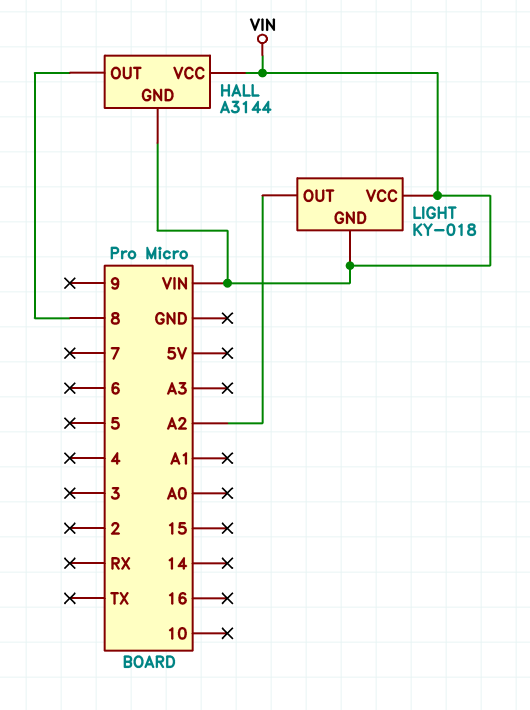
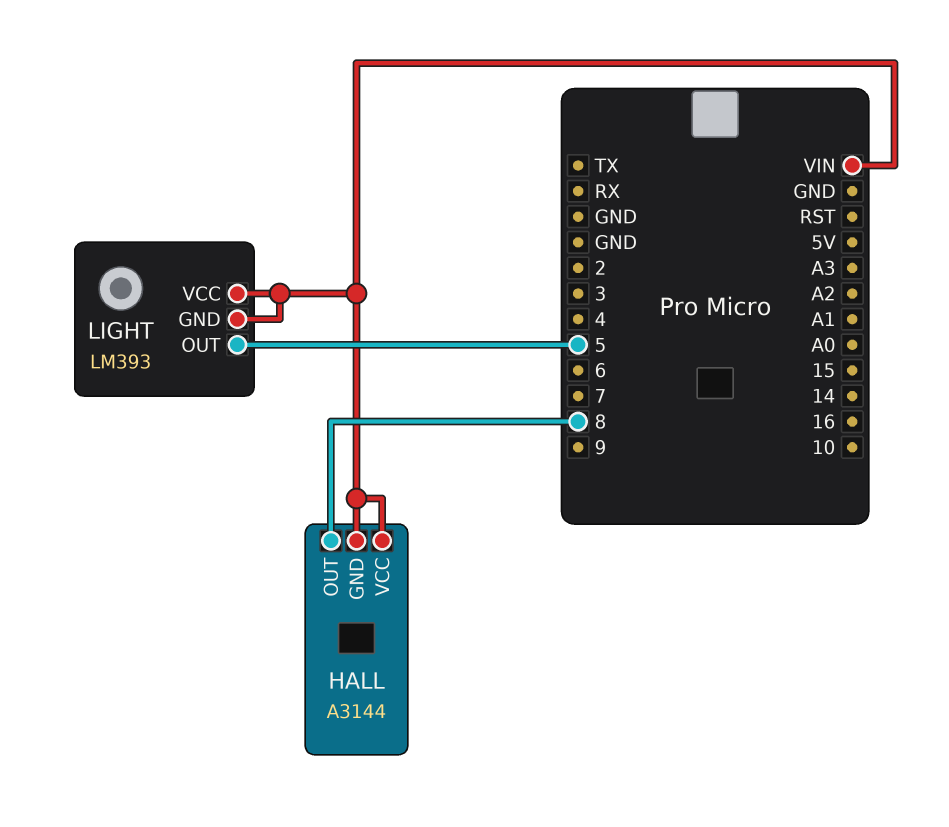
LIGHT: KY-018 -> LM393
LIGHT pin OUT: A2 -> 5

